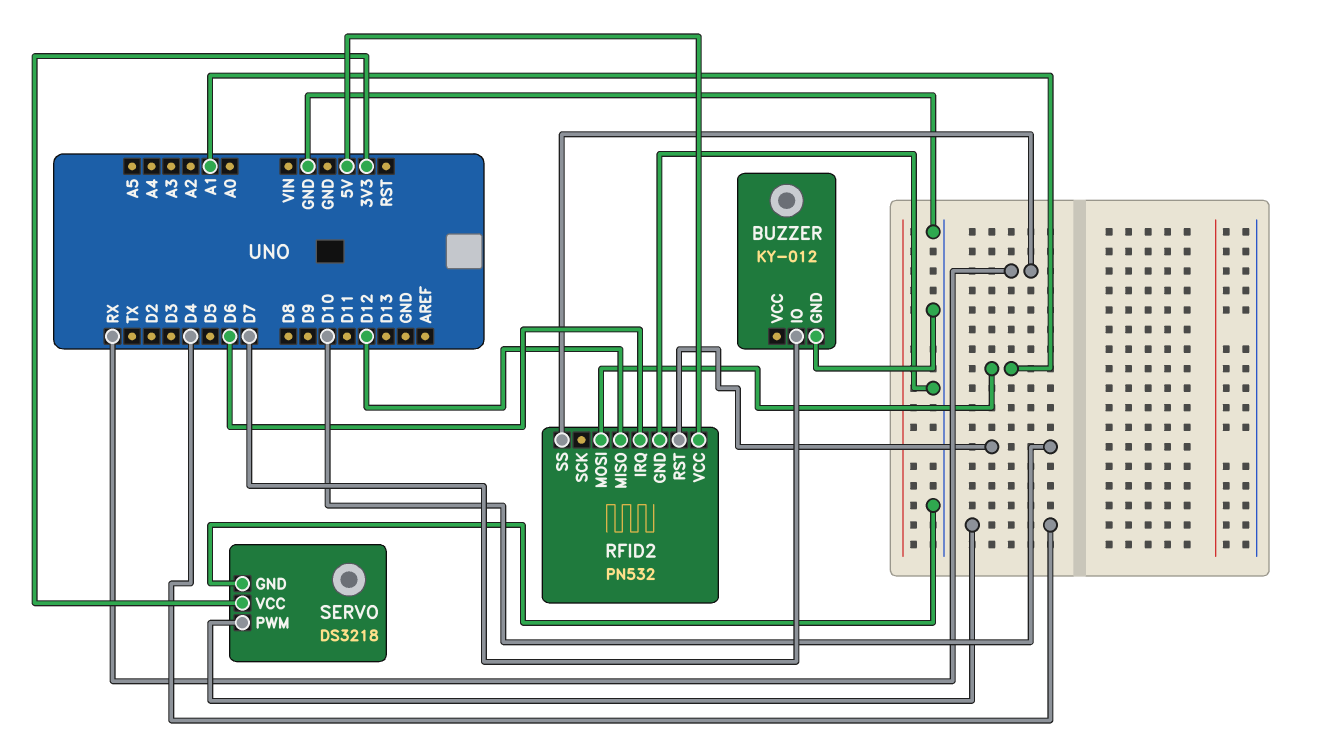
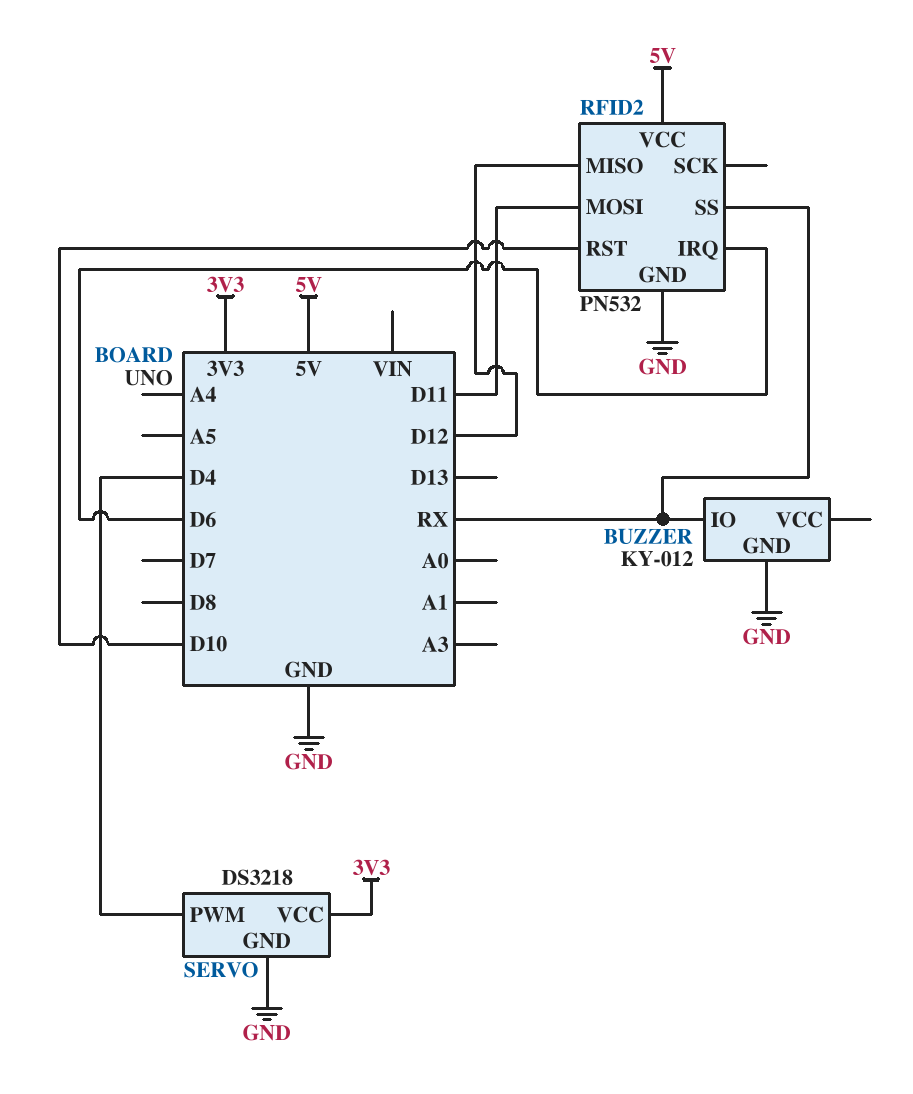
BUZZER pin IO: D7 -> RX
RFID2 pin MOSI: A1 -> D11

